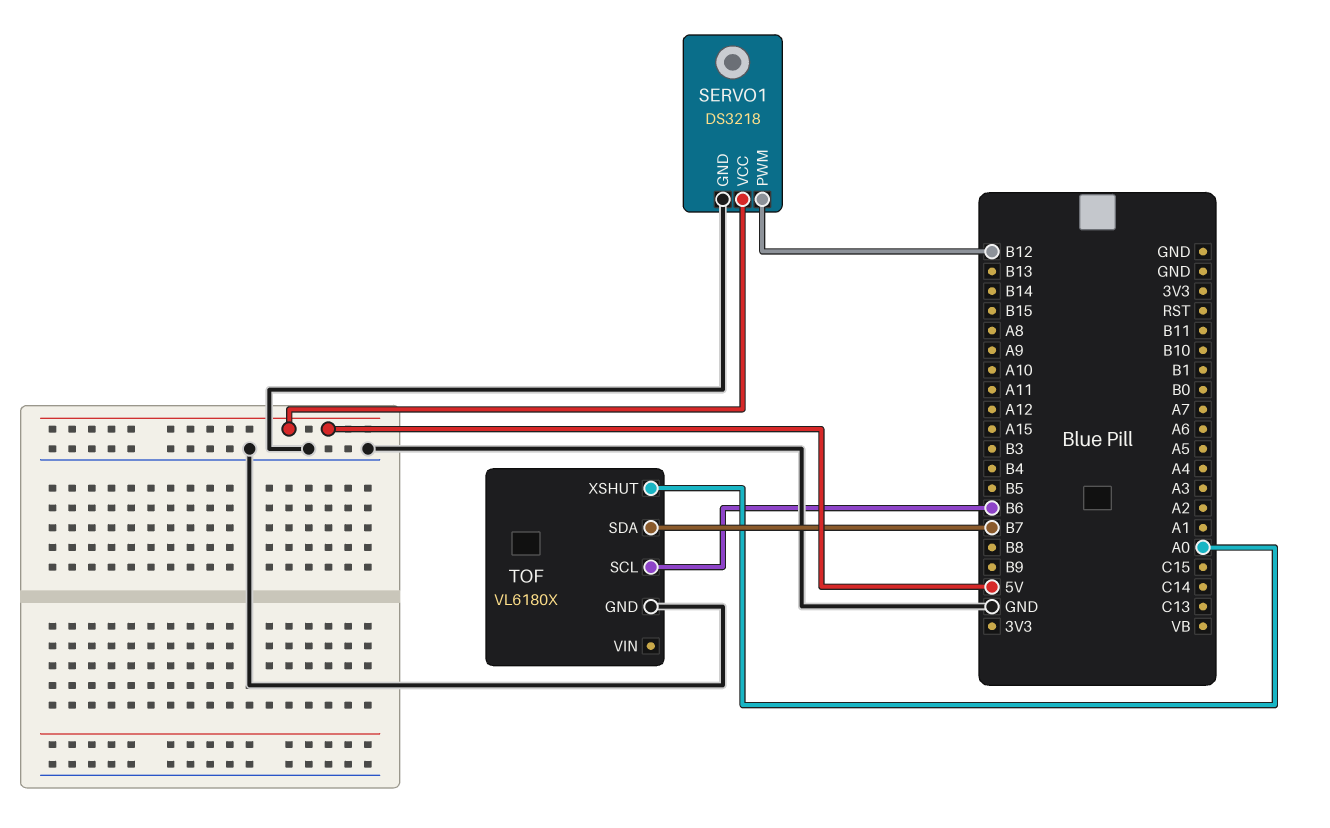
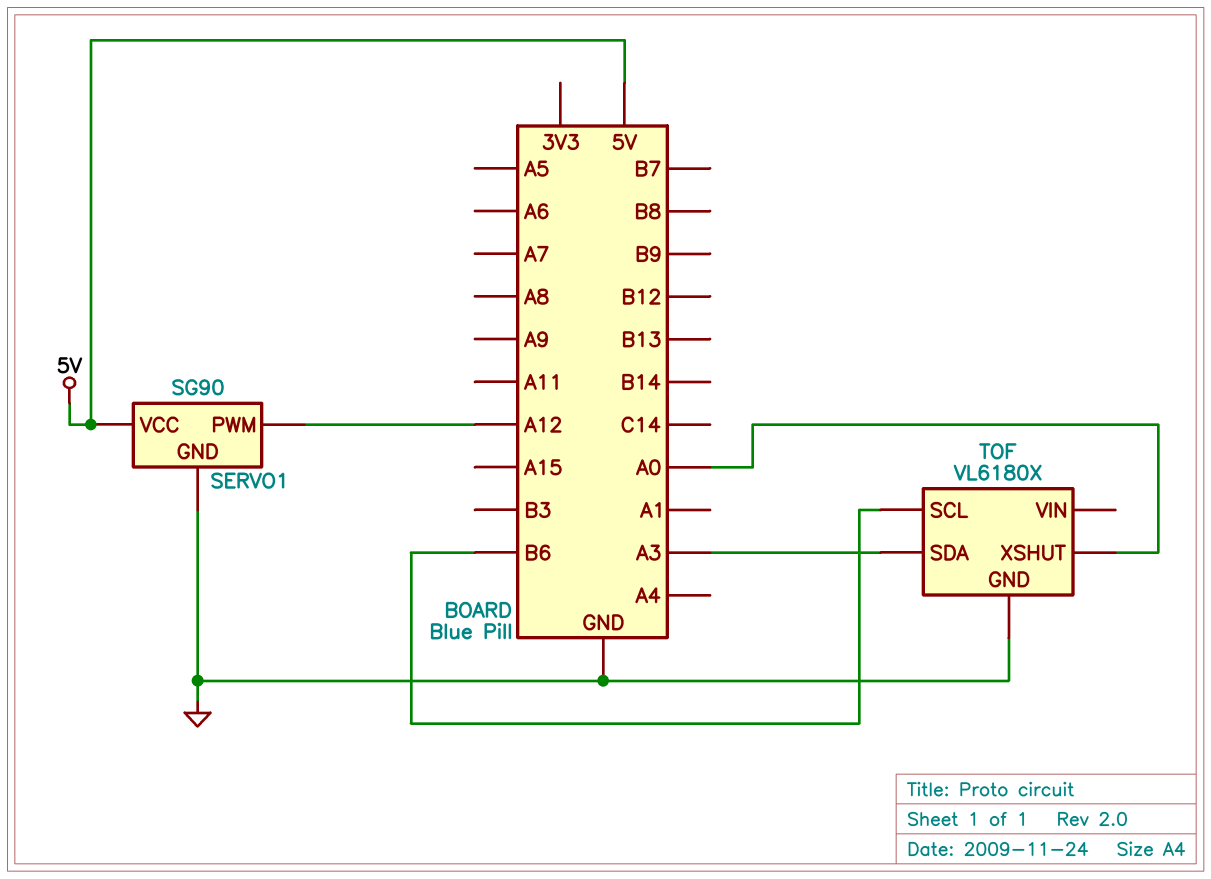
SERVO1: DS3218 -> SG90
SERVO1 pin PWM: B12 -> A12
TOF pin SDA: B7 -> A3

